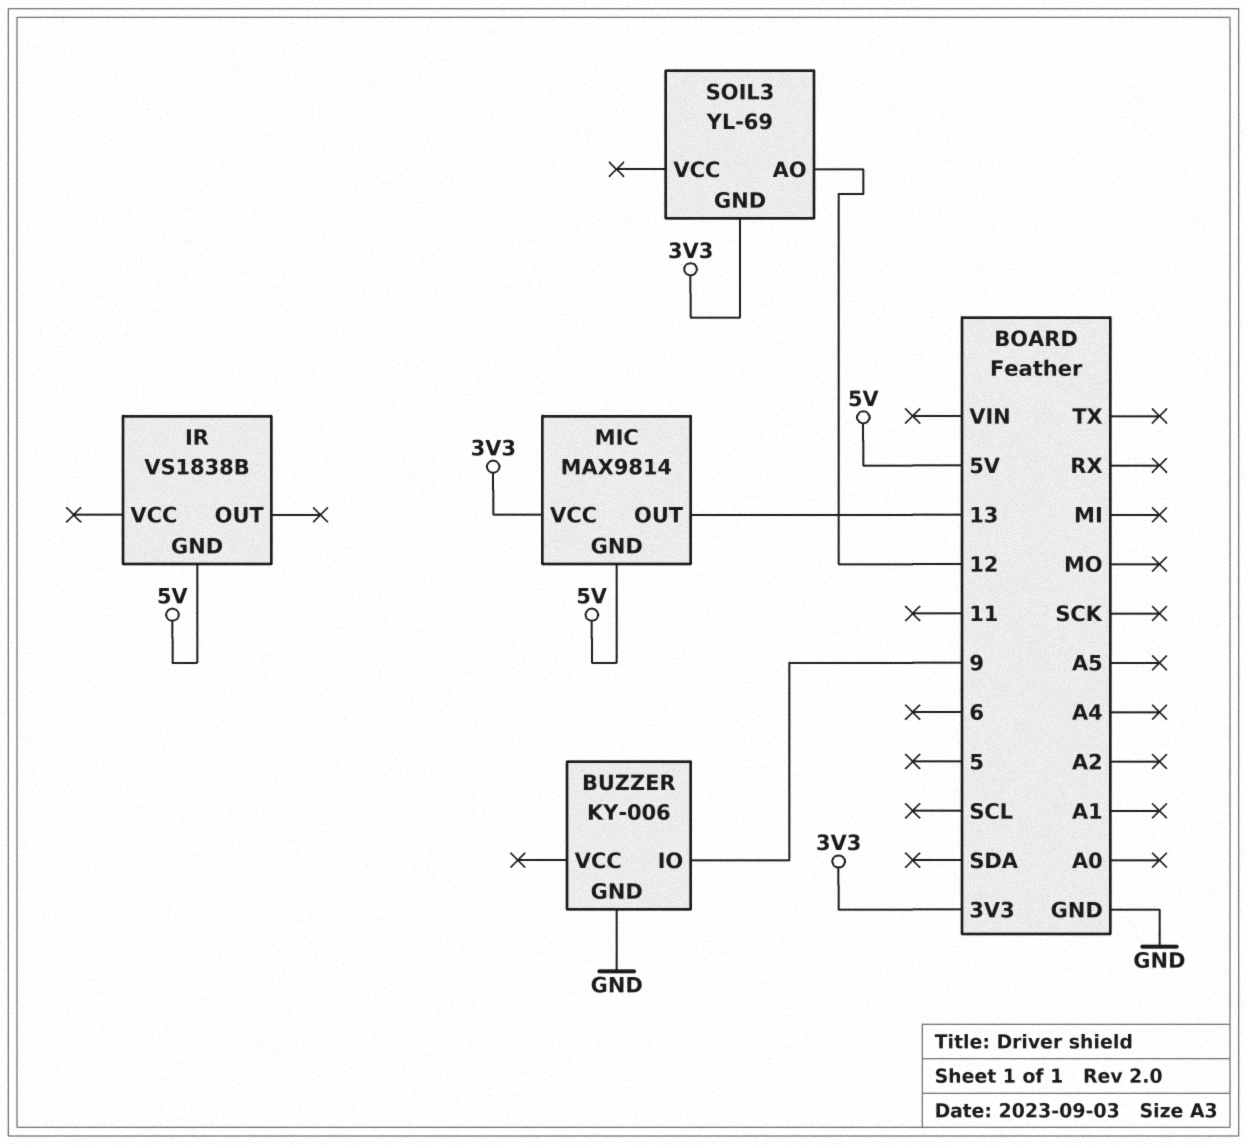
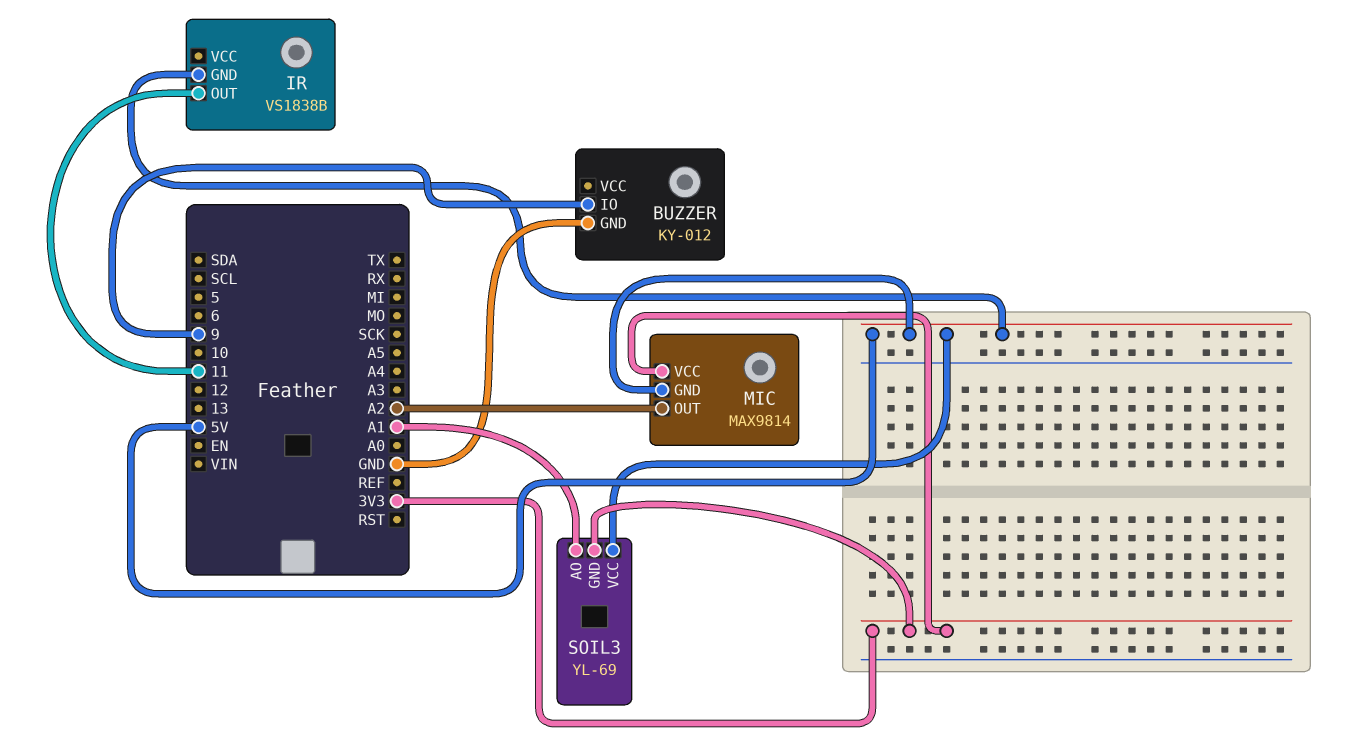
BUZZER: KY-006 -> KY-012
IR pin OUT: none -> 11
MIC pin OUT: 13 -> A2
SOIL3 pin AO: 12 -> A1
SOIL3 pin VCC: none -> 5V

